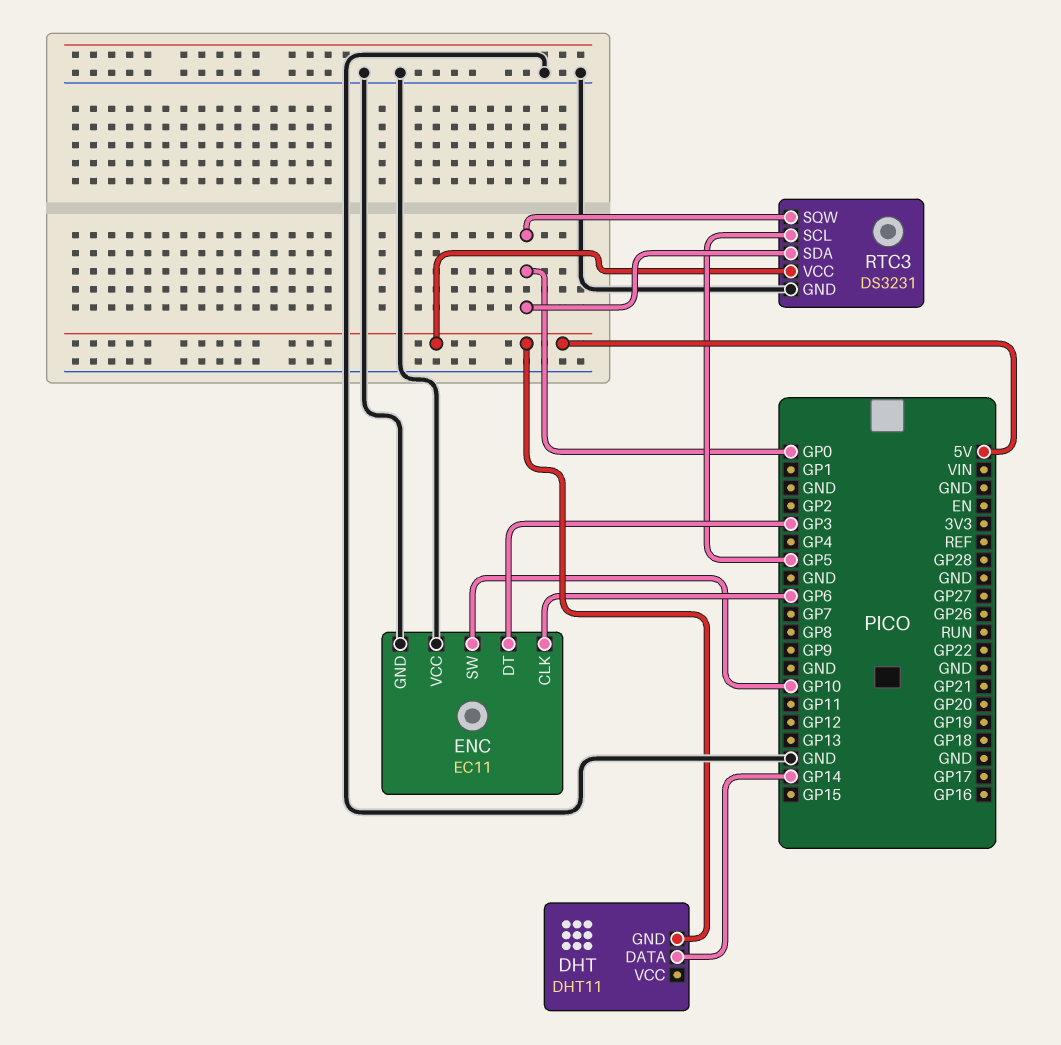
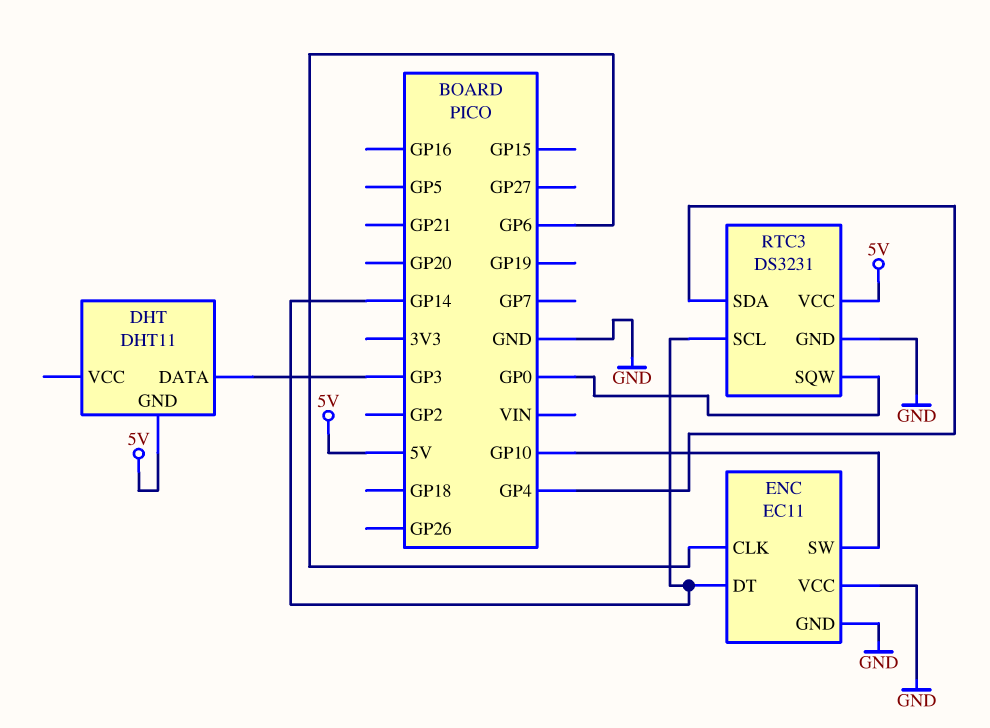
DHT pin DATA: GP14 -> GP3
ENC pin DT: GP3 -> GP14
RTC3 pin SCL: GP5 -> GP14
RTC3 pin SDA: GP0 -> GP4

